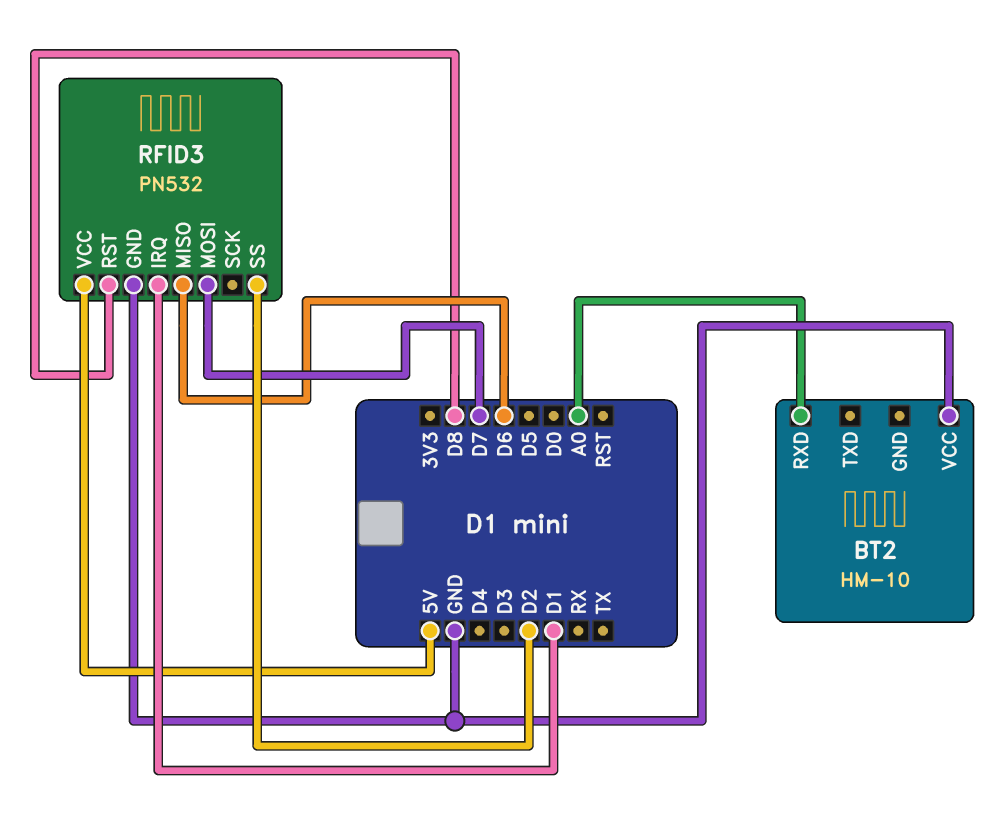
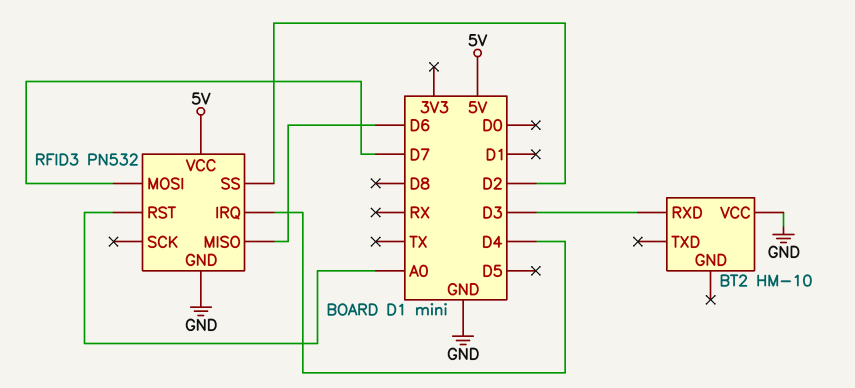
BT2 pin RXD: A0 -> D3
RFID3 pin IRQ: D1 -> D4
RFID3 pin RST: D8 -> A0

